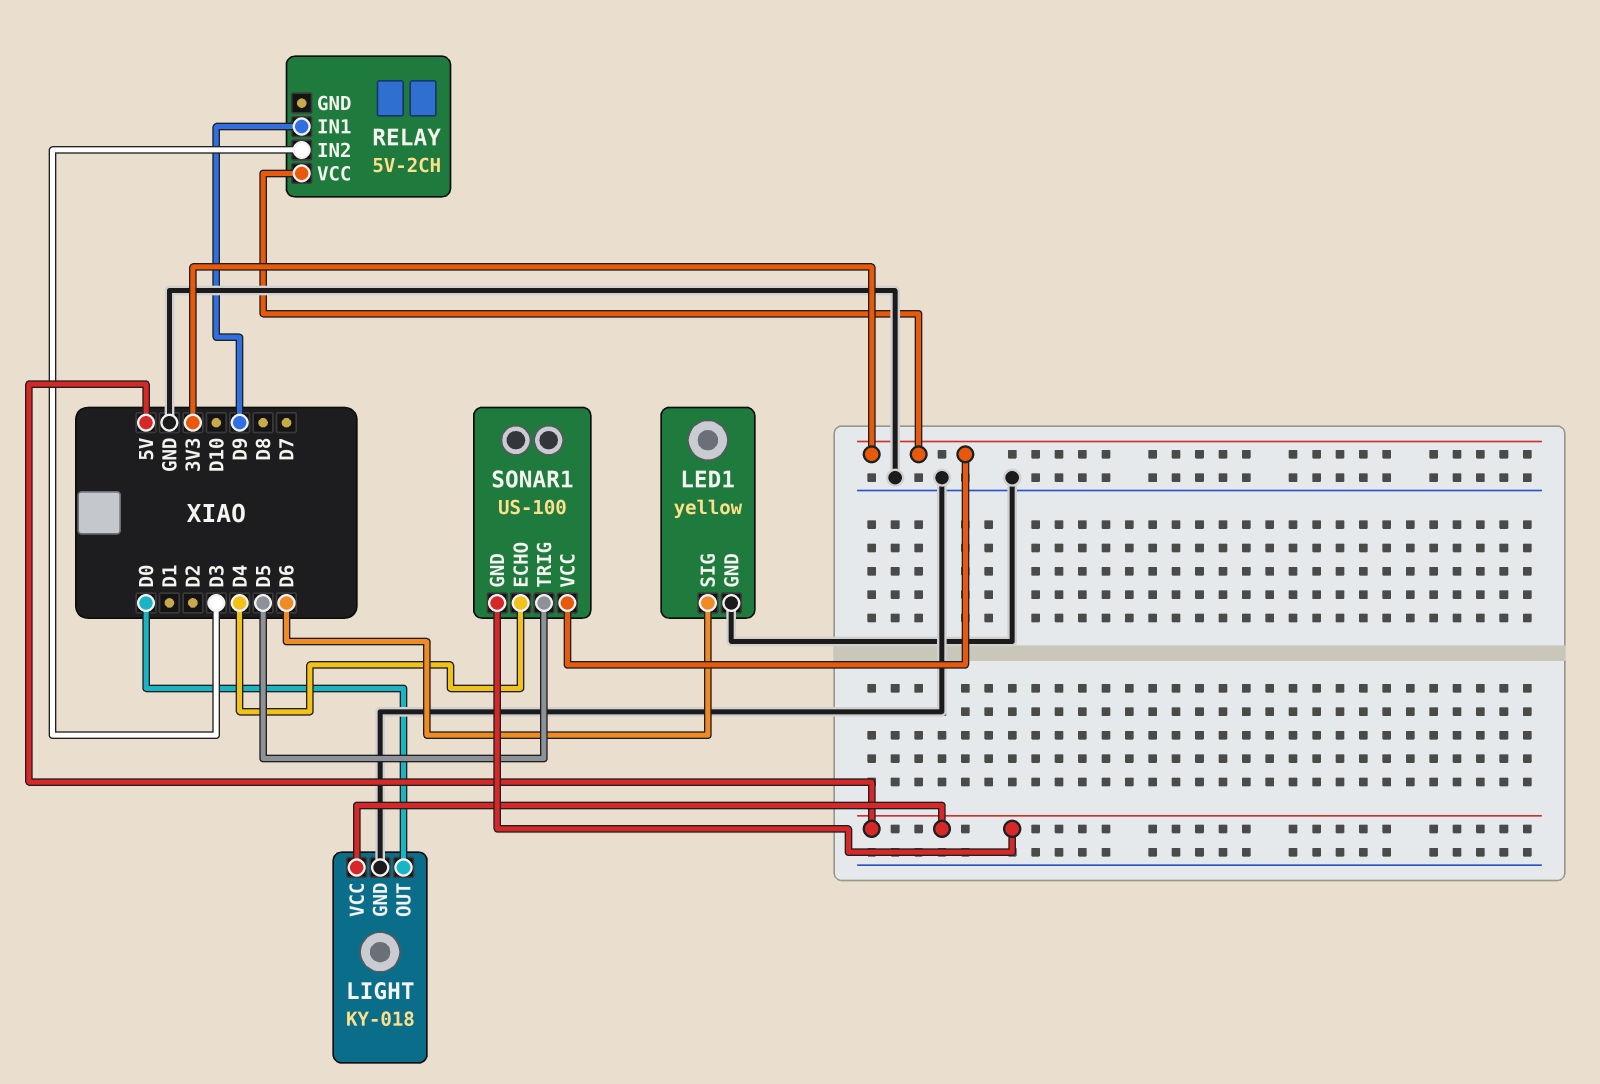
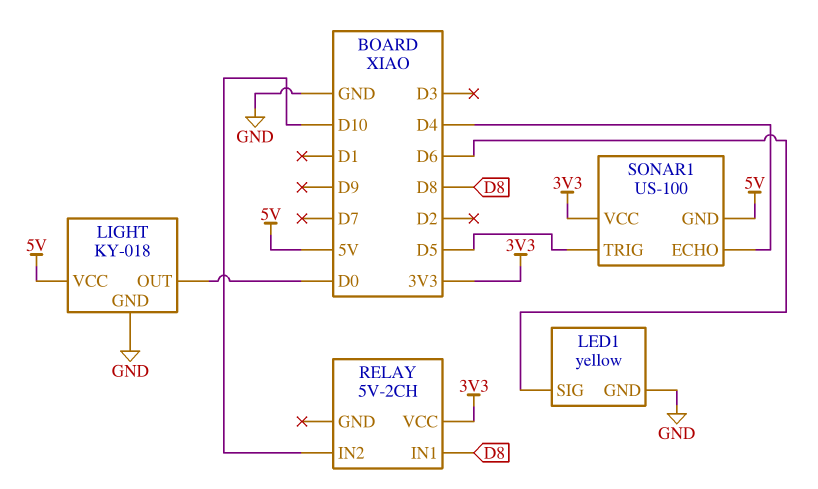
RELAY pin IN1: D9 -> D8
RELAY pin IN2: D3 -> D10

